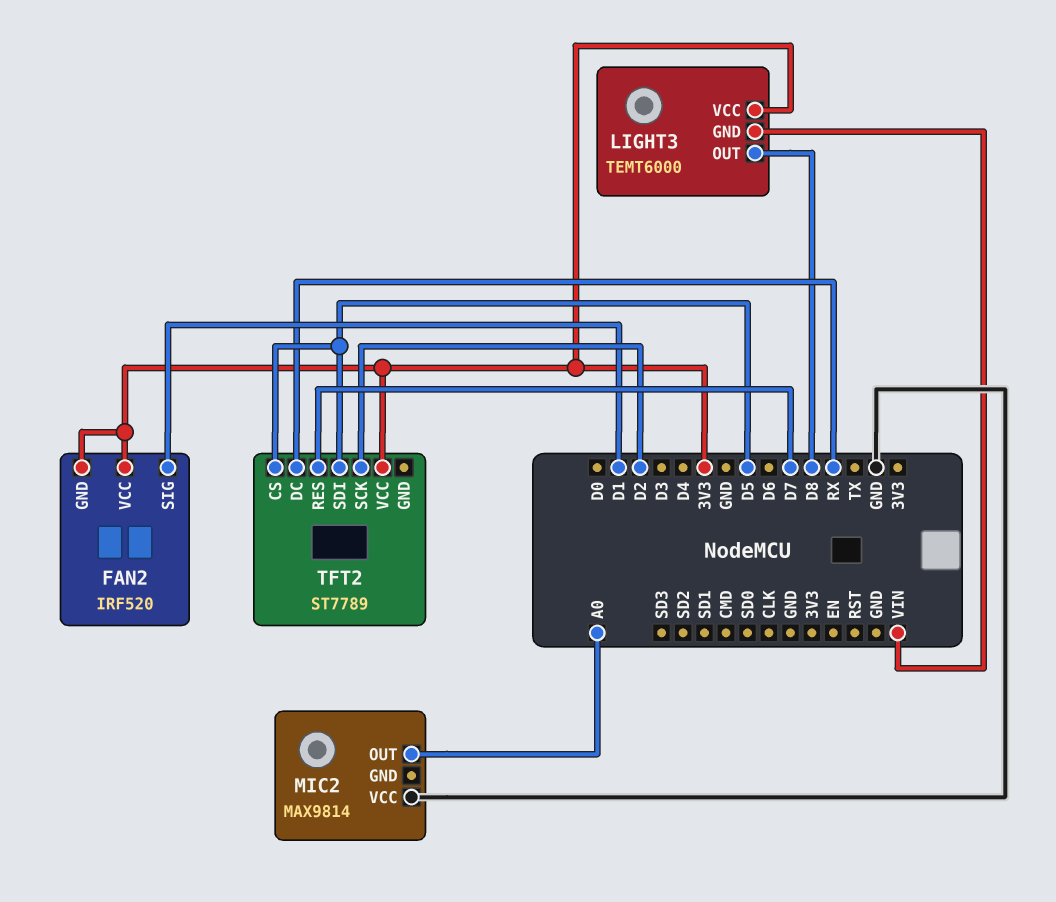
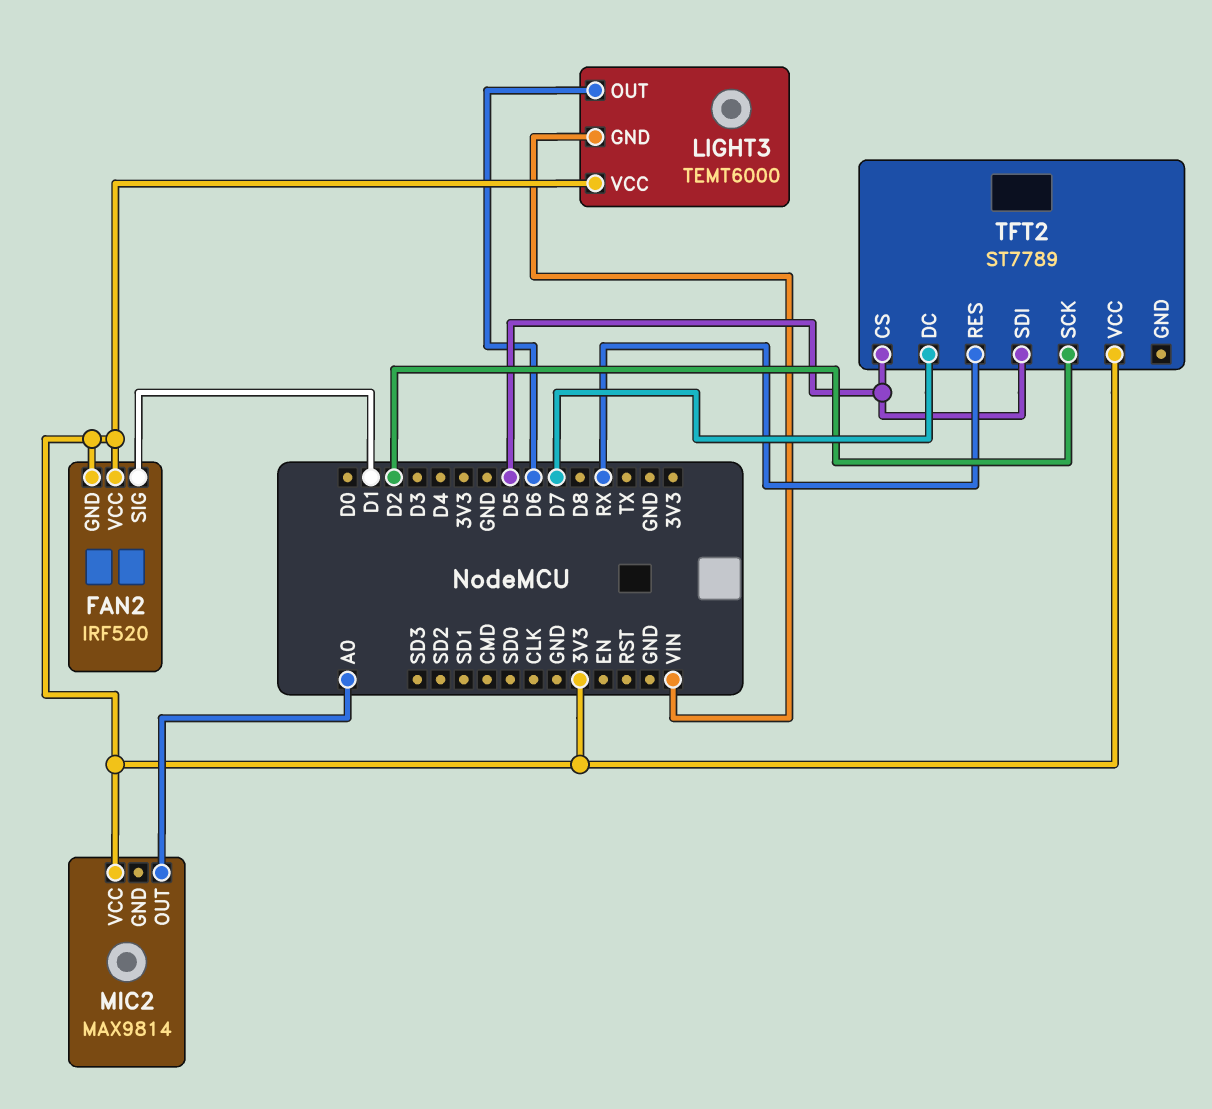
LIGHT3 pin OUT: D8 -> D6
MIC2 pin VCC: GND -> 3V3
TFT2 pin DC: RX -> D7
TFT2 pin RES: D7 -> RX

